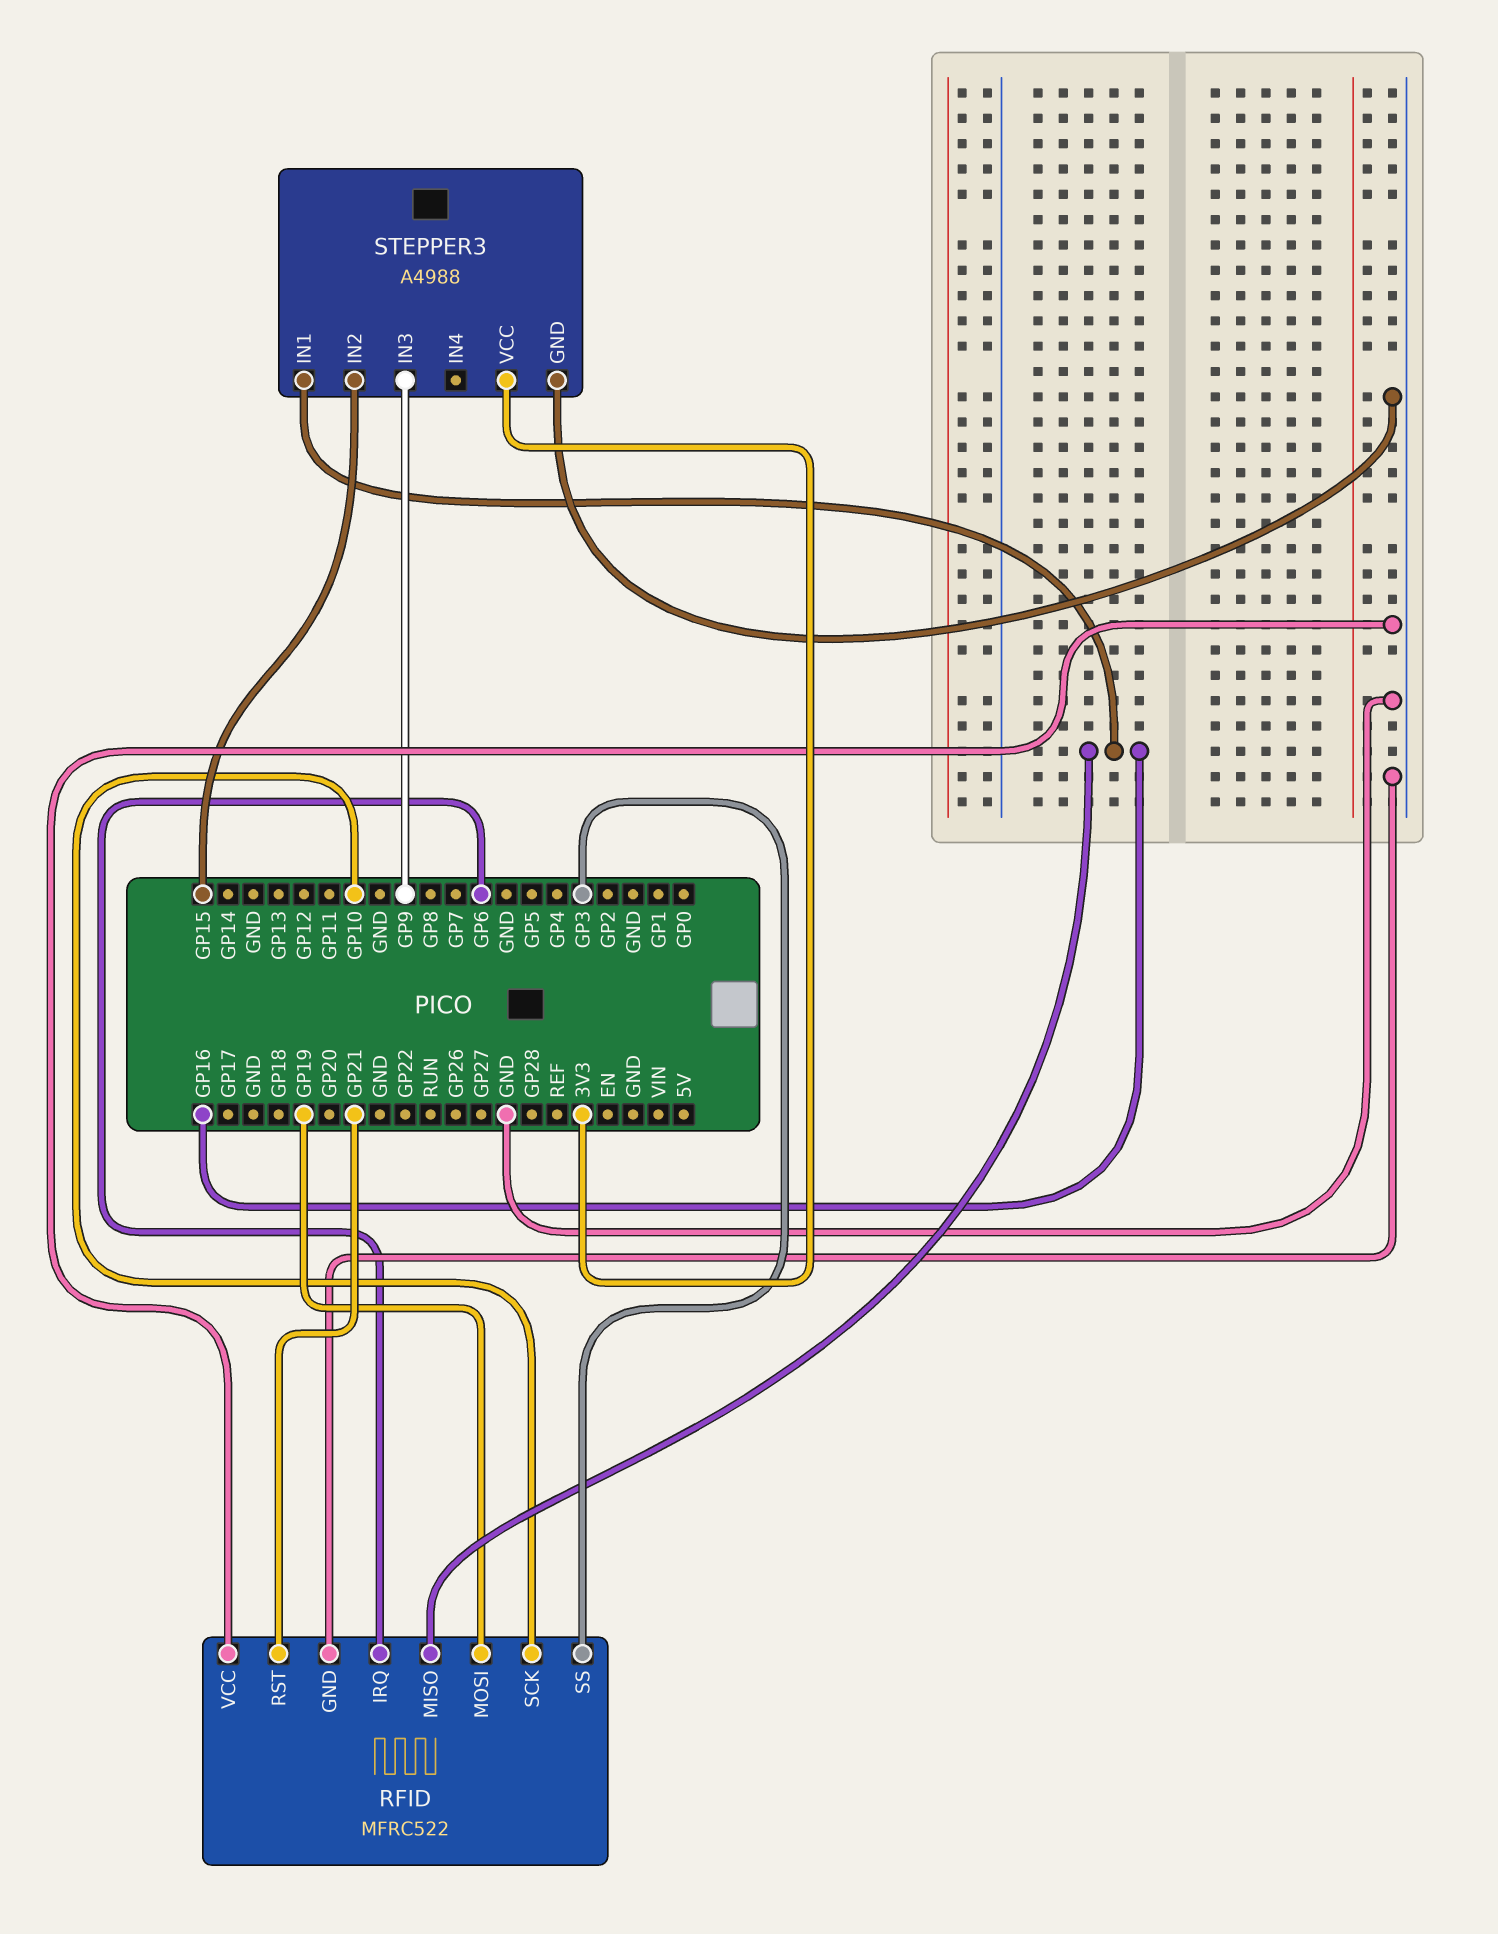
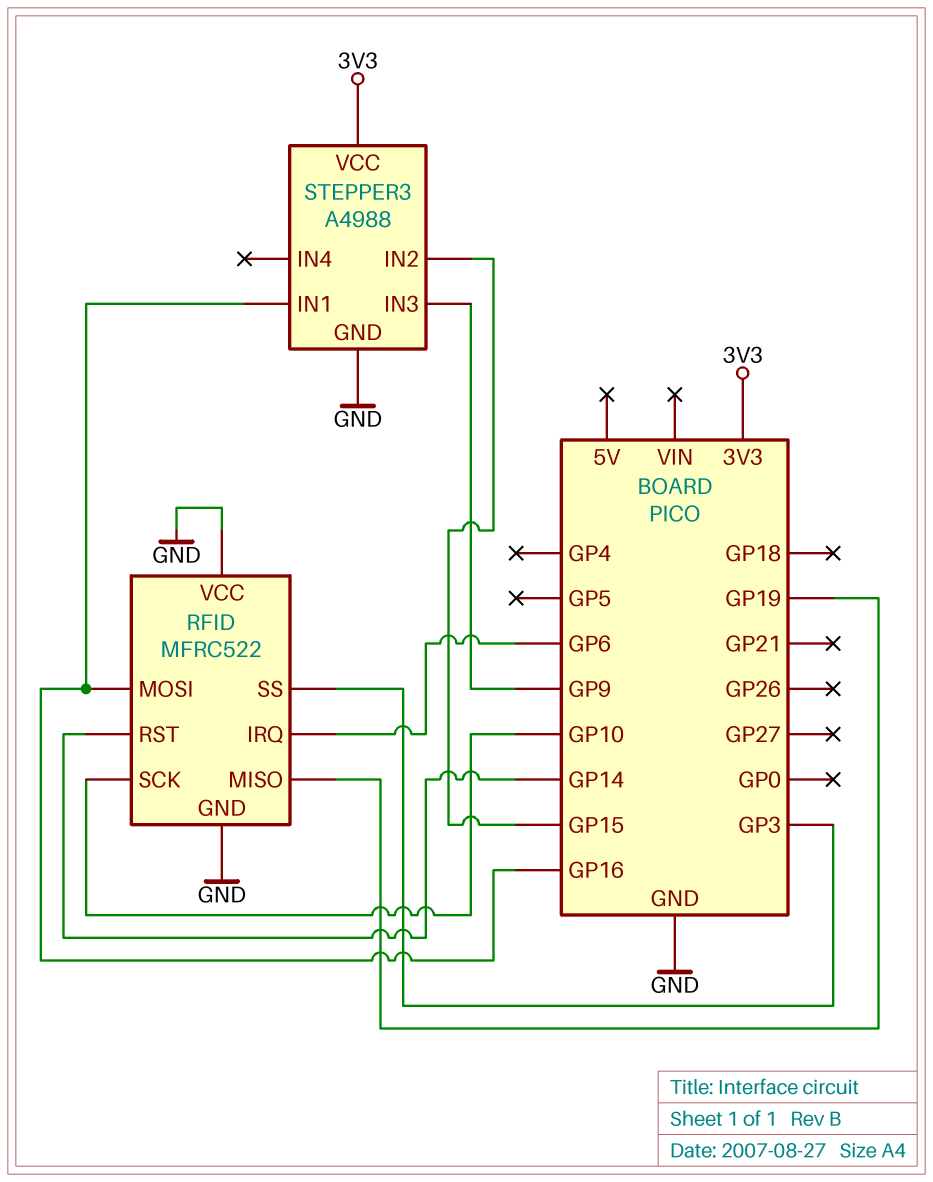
RFID pin MISO: GP16 -> GP19
RFID pin MOSI: GP19 -> GP16
RFID pin RST: GP21 -> GP14

